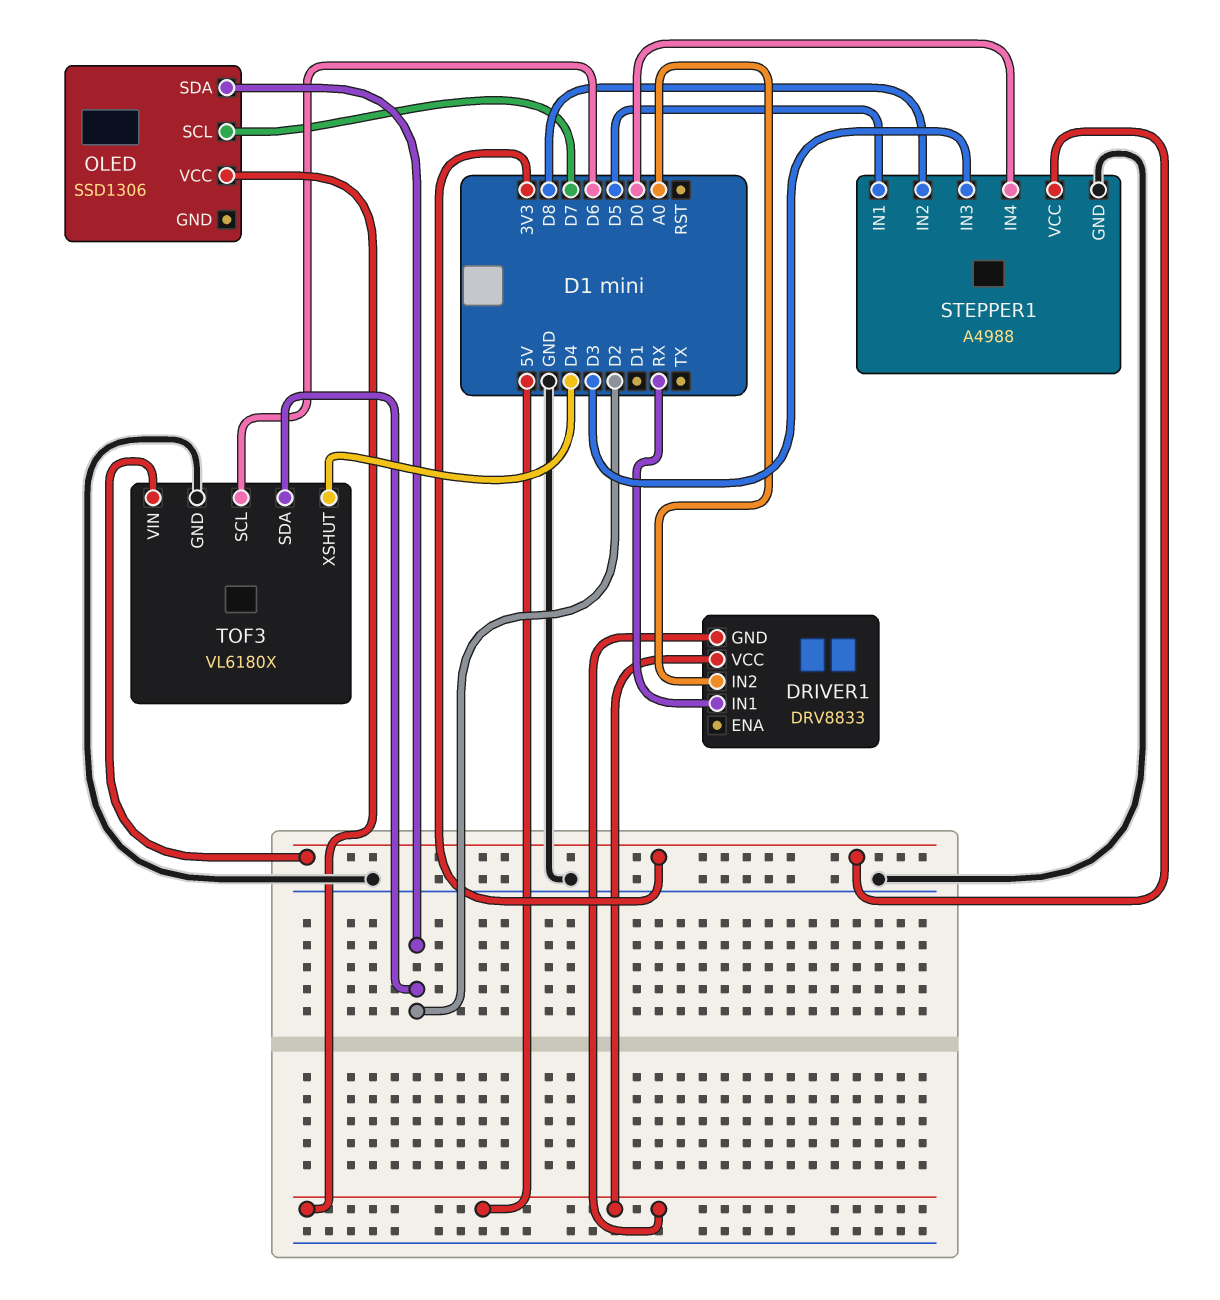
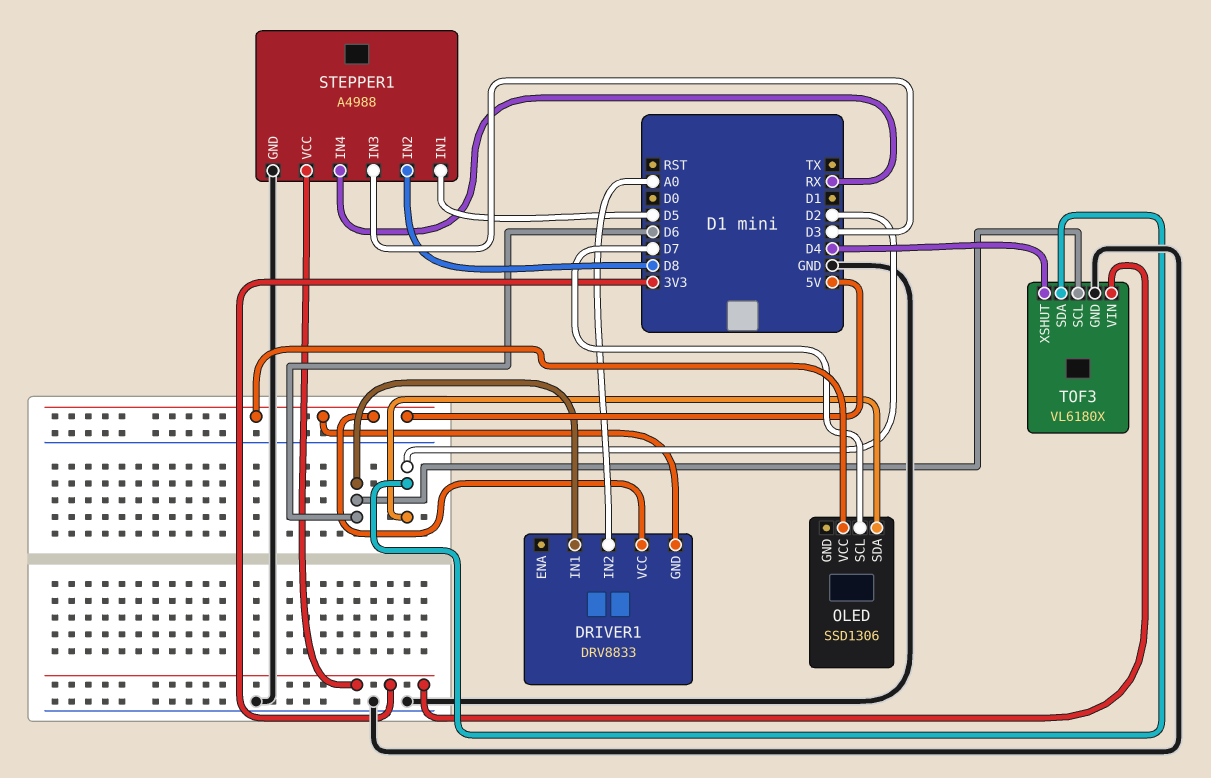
DRIVER1 pin IN1: RX -> D6
STEPPER1 pin IN4: D0 -> RX

